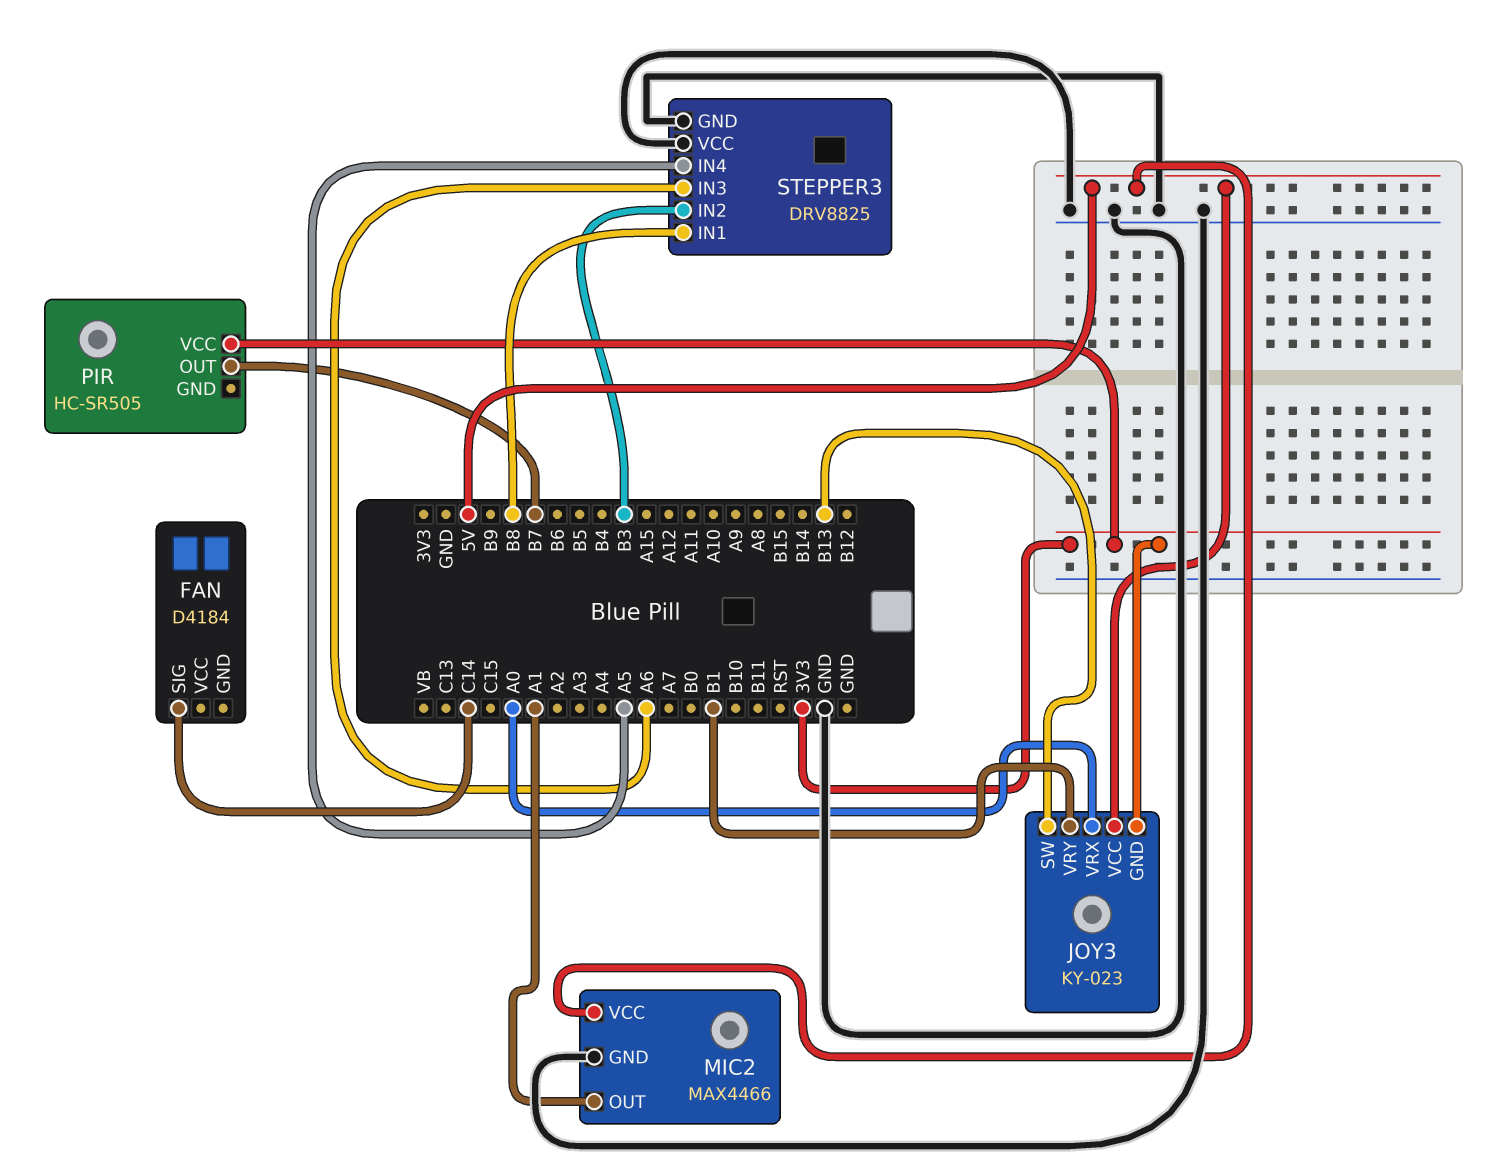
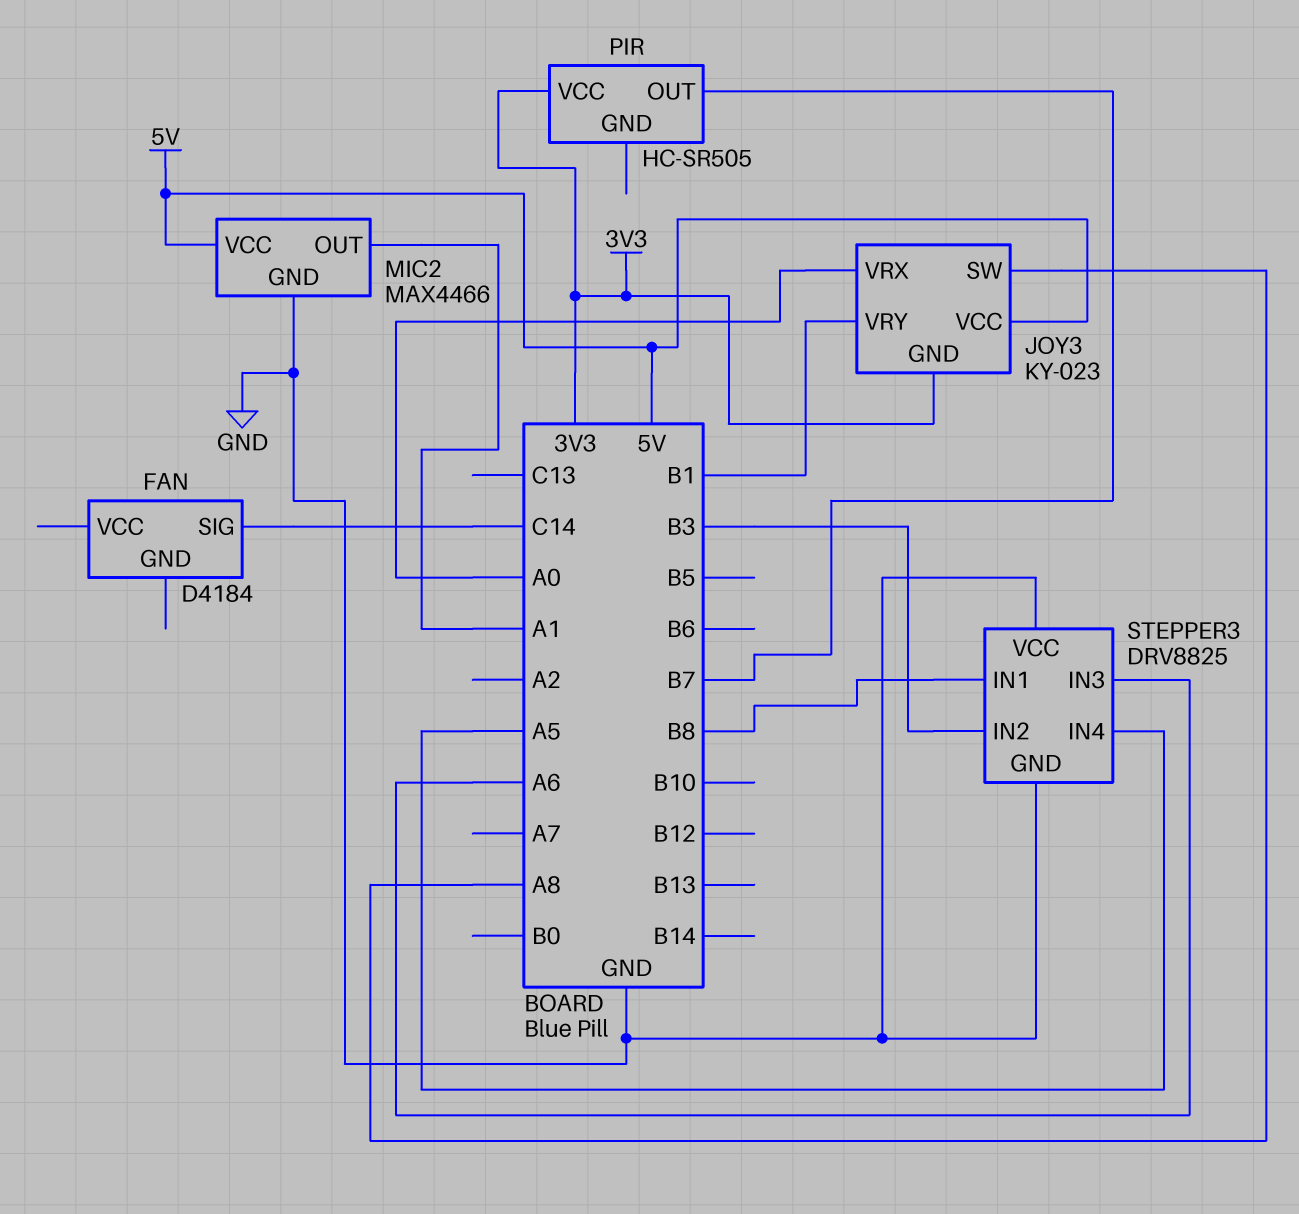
JOY3 pin SW: B13 -> A8

